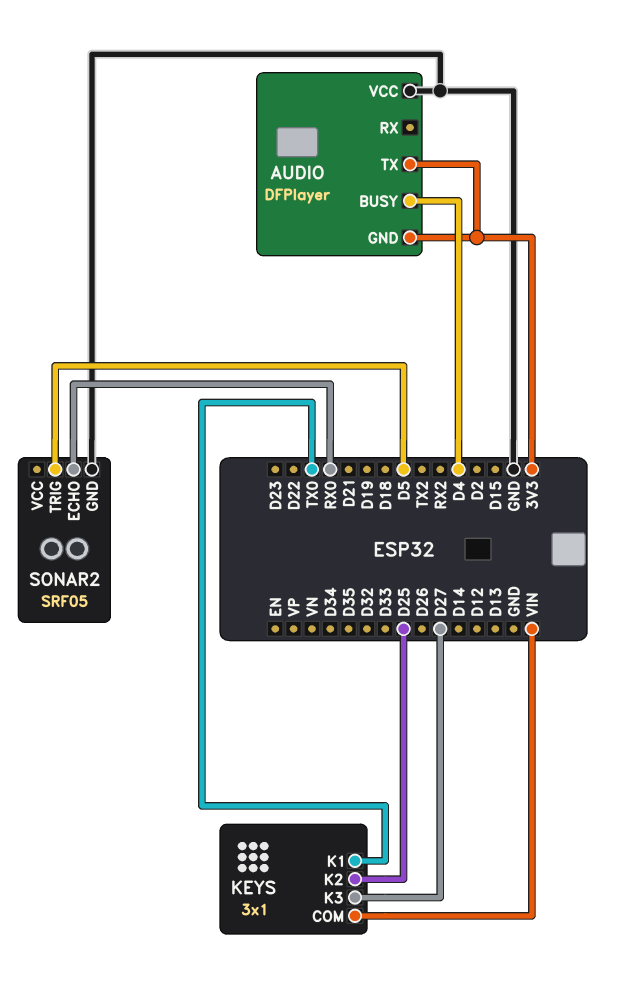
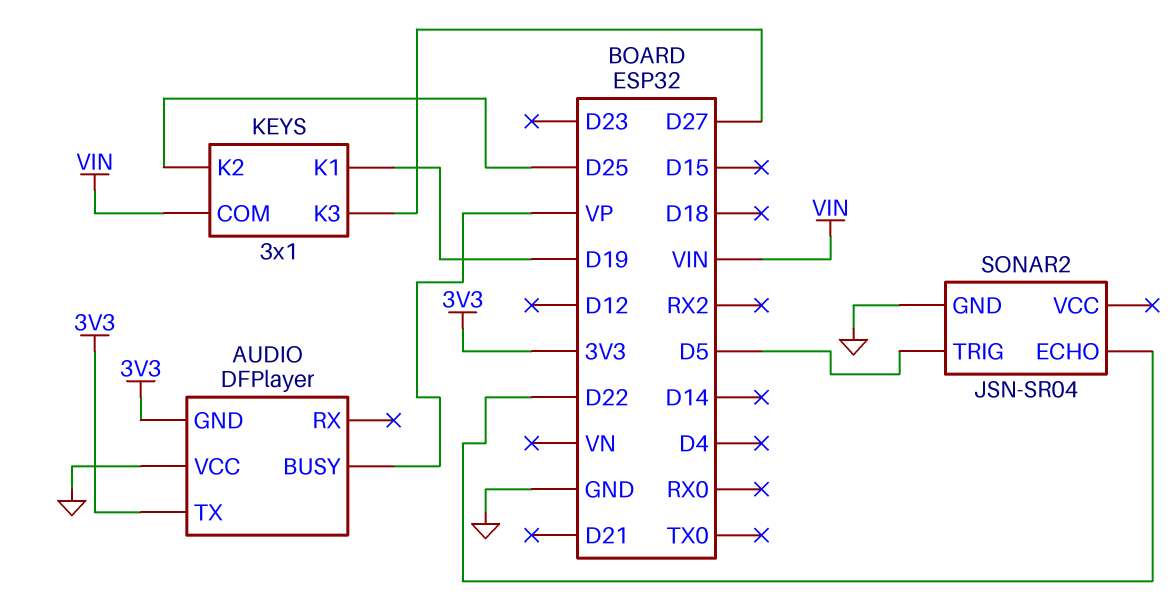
AUDIO pin BUSY: D4 -> VP
KEYS pin K1: TX0 -> D19
SONAR2: SRF05 -> JSN-SR04
SONAR2 pin ECHO: RX0 -> D22

